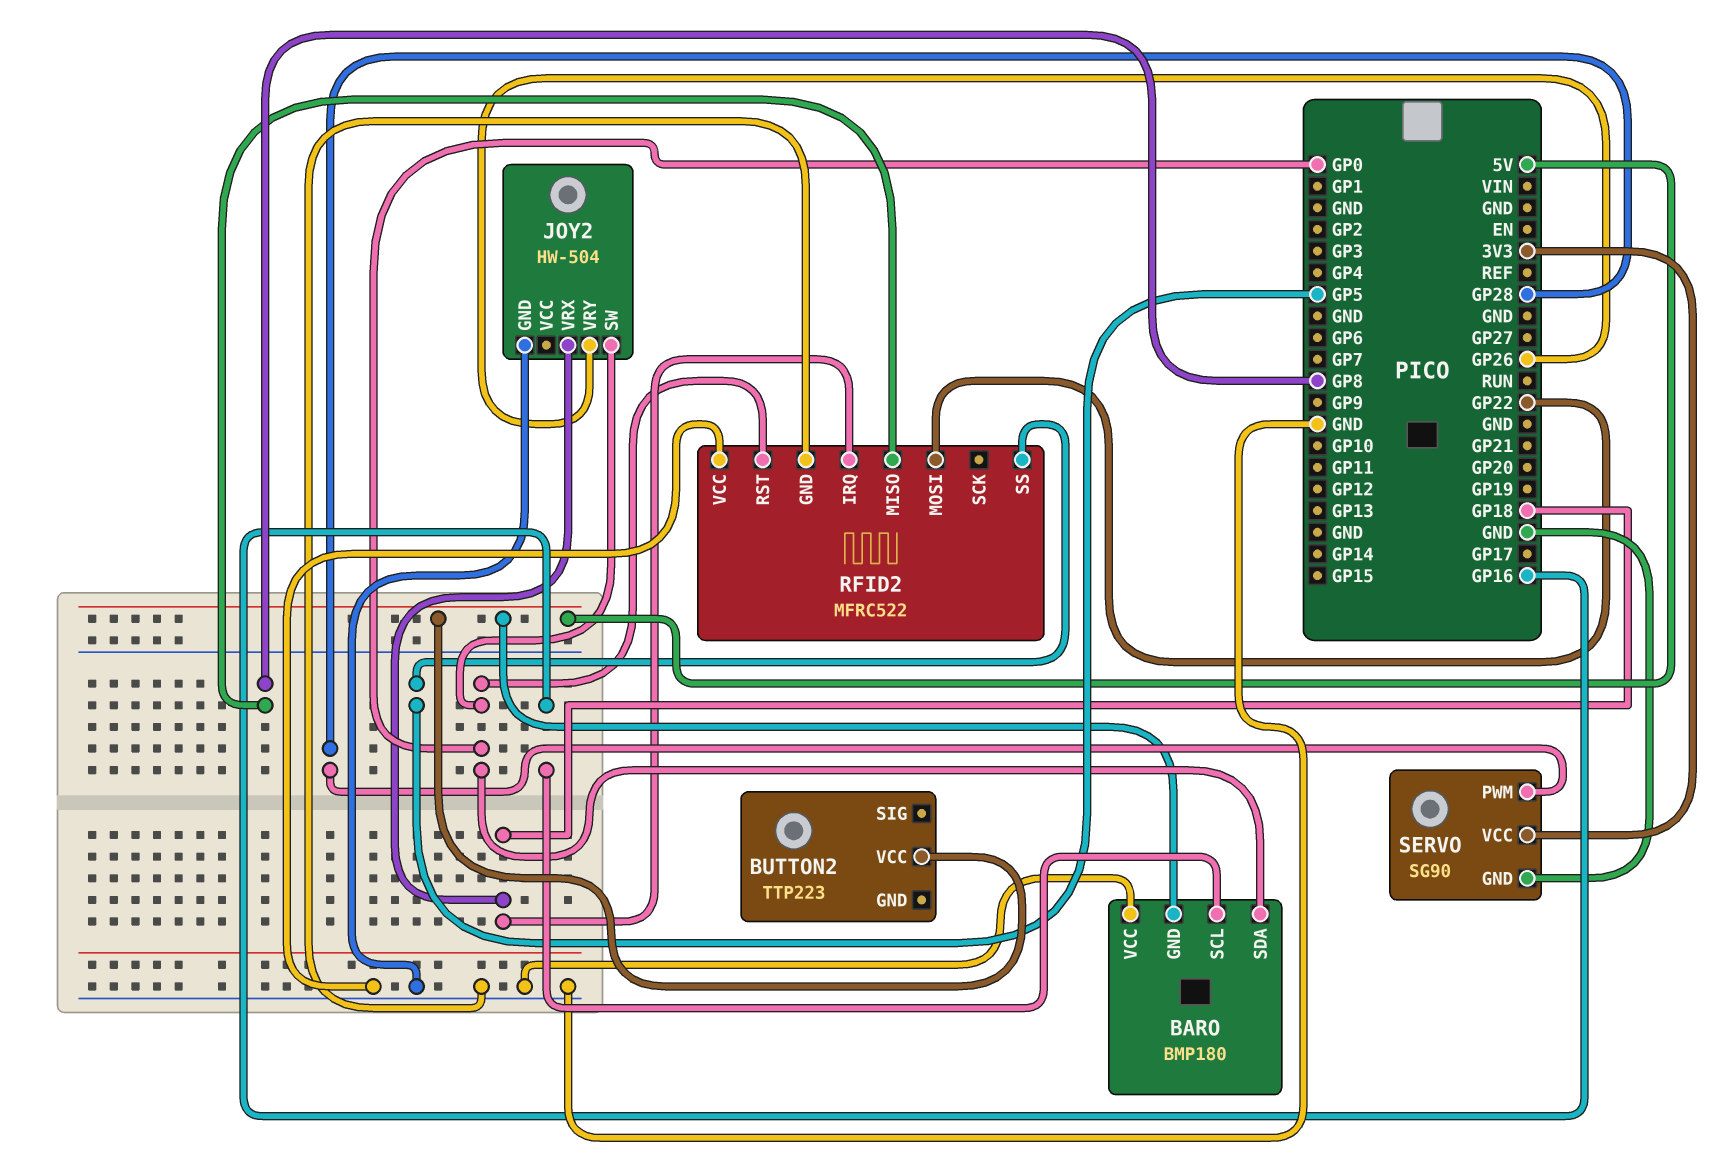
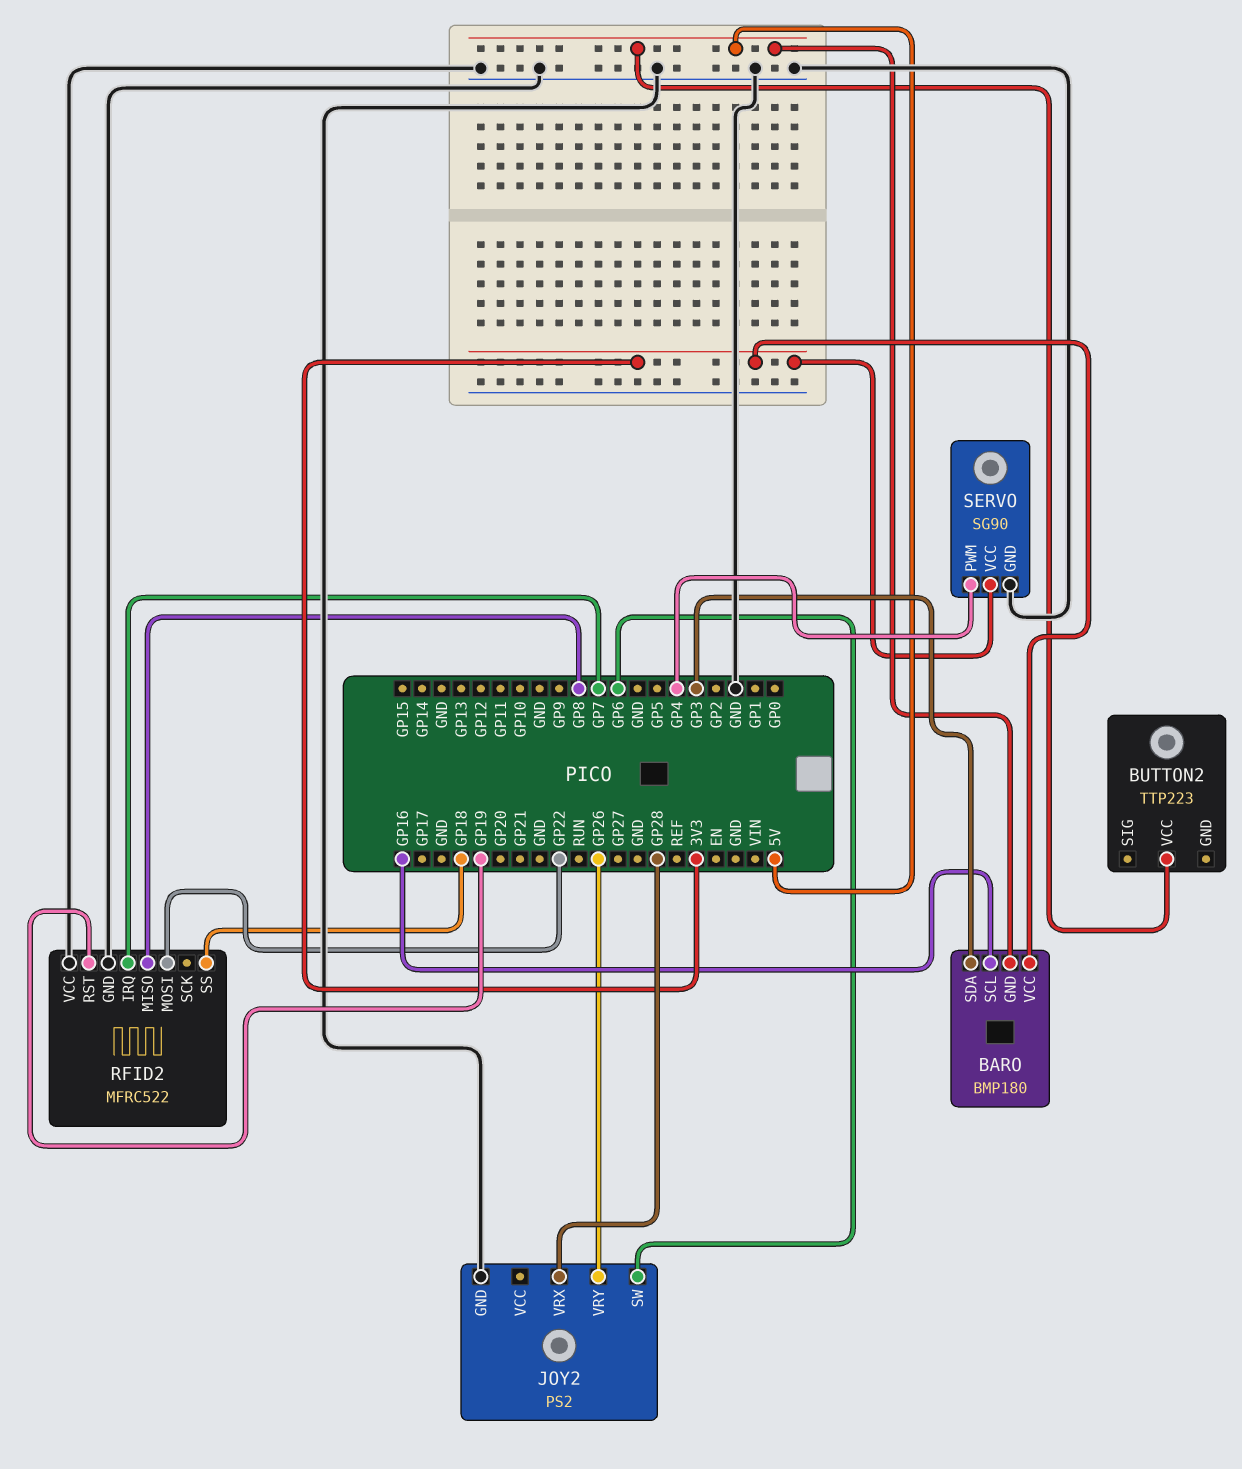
BARO pin SDA: GP0 -> GP3
BARO pin VCC: GND -> 3V3
JOY2: HW-504 -> PS2
JOY2 pin SW: GP0 -> GP6
JOY2 pin VRX: GP18 -> GP28
RFID2 pin IRQ: GP18 -> GP7
RFID2 pin RST: GP0 -> GP19
RFID2 pin SS: GP5 -> GP18
SERVO pin PWM: GP28 -> GP4

